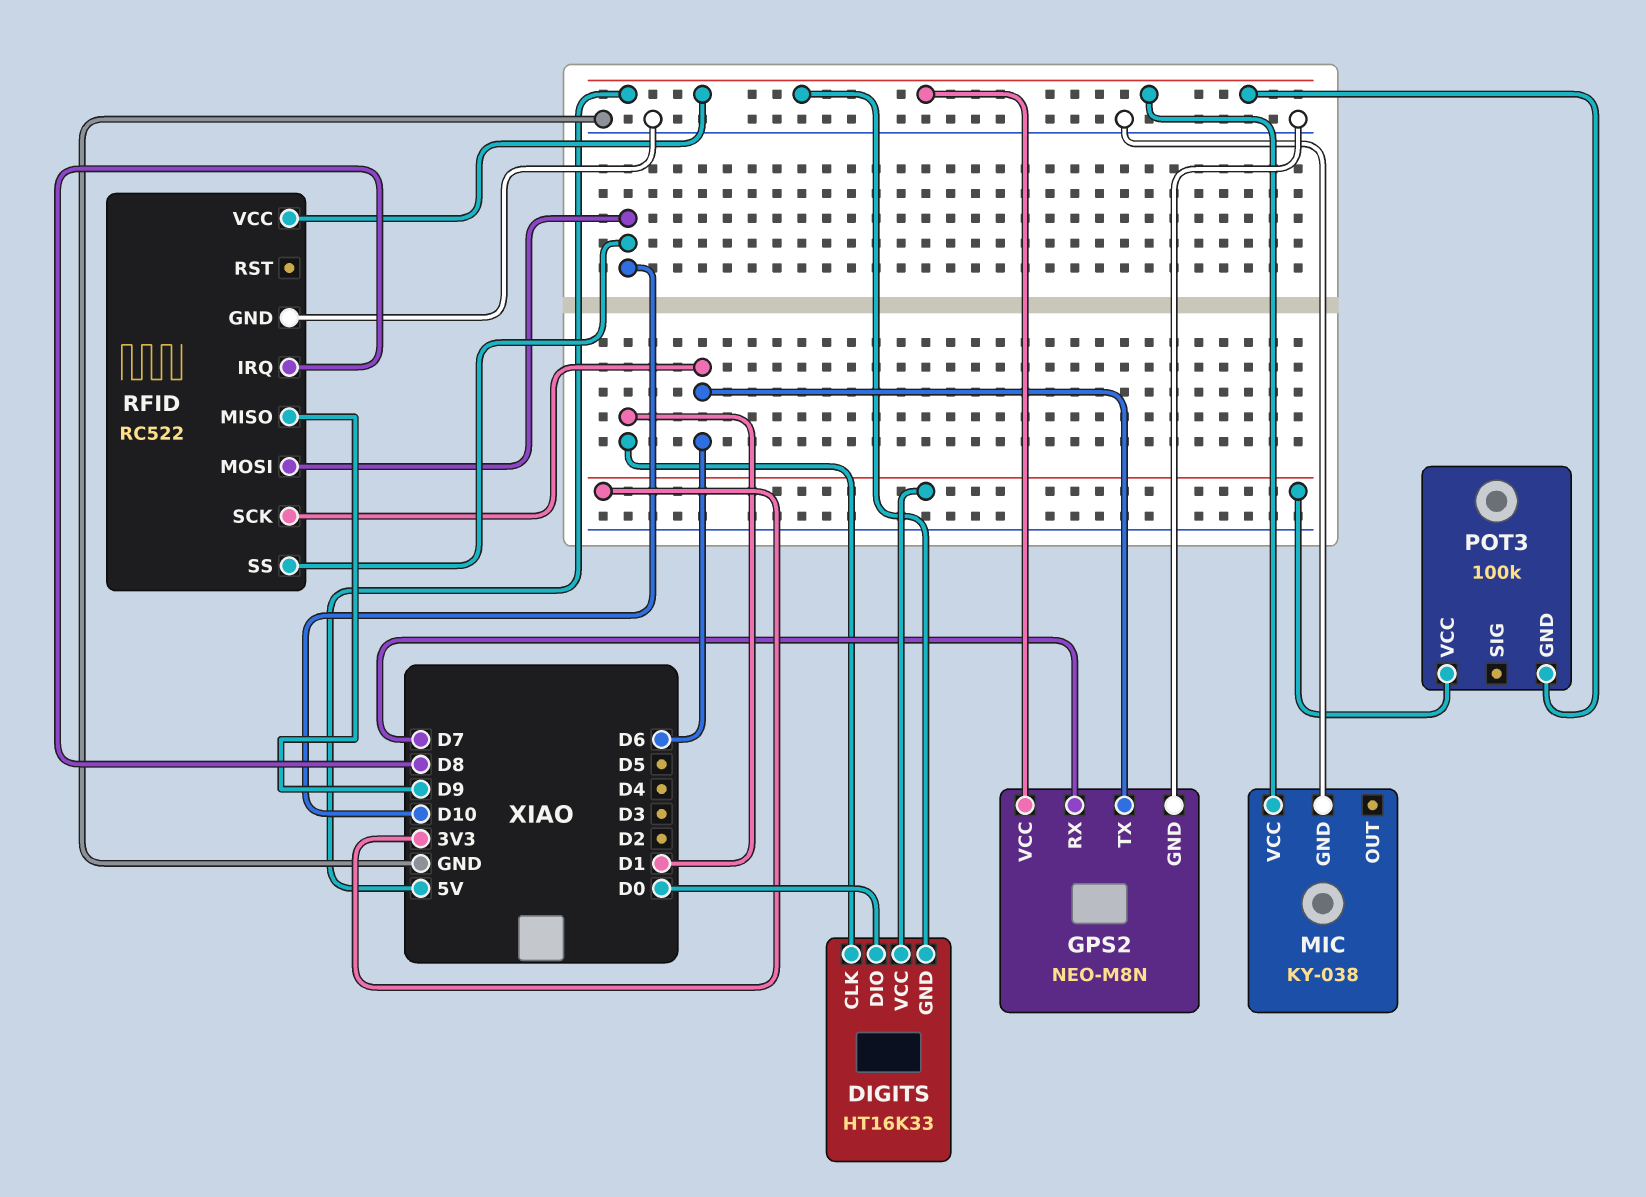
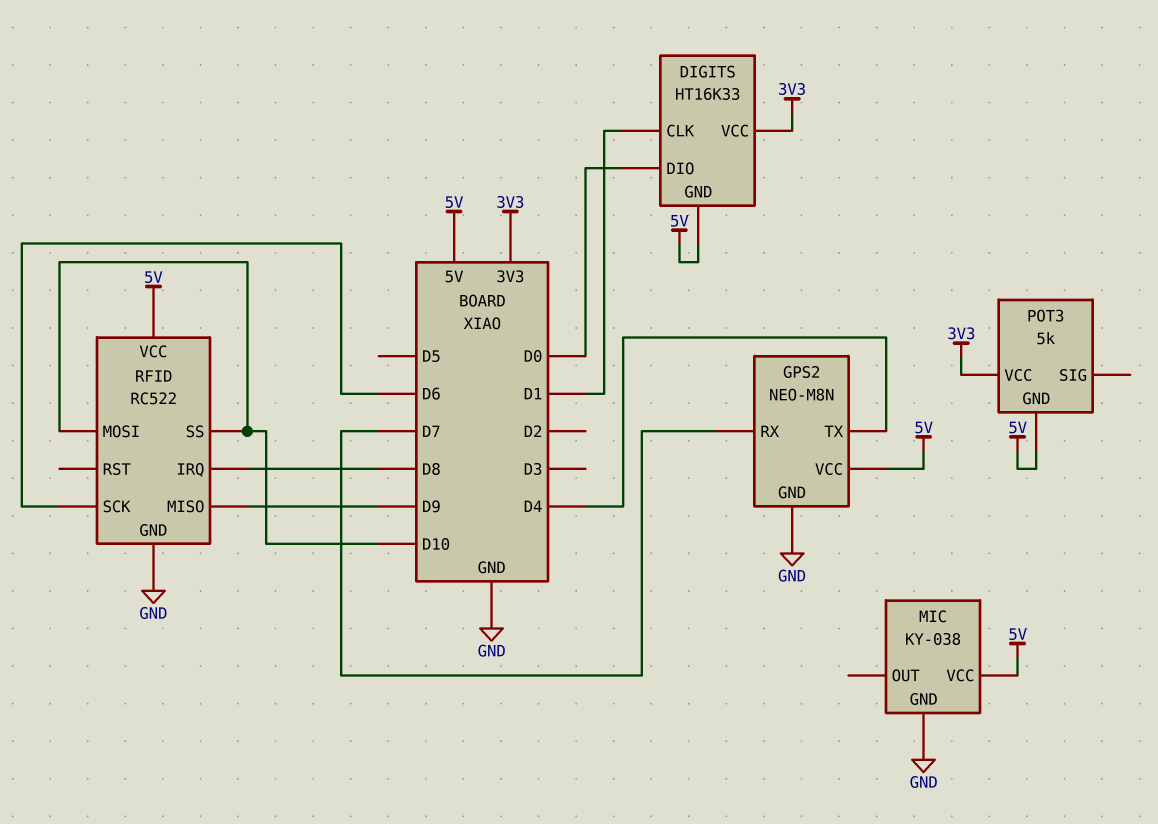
GPS2 pin TX: D6 -> D4
POT3: 100k -> 5k

